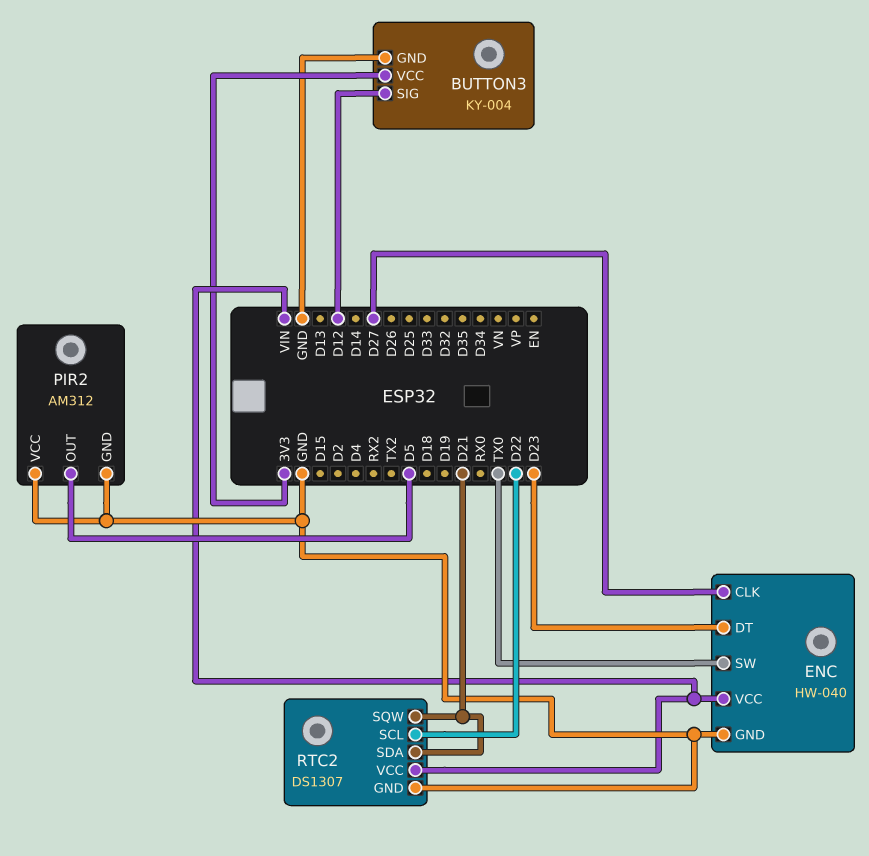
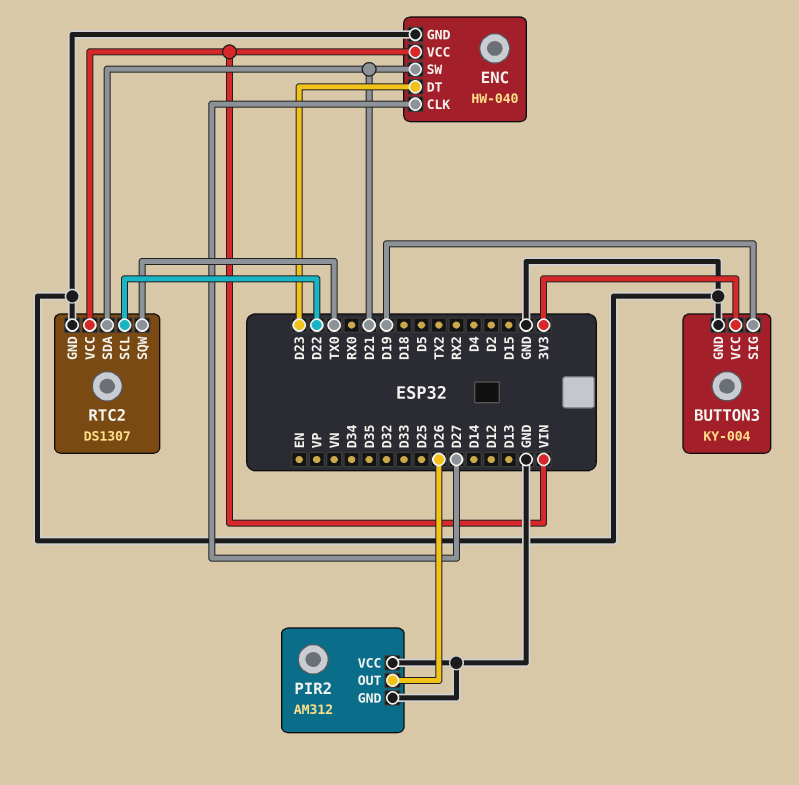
BUTTON3 pin SIG: D12 -> D19
ENC pin SW: TX0 -> D21
PIR2 pin OUT: D5 -> D26
RTC2 pin SQW: D21 -> TX0

